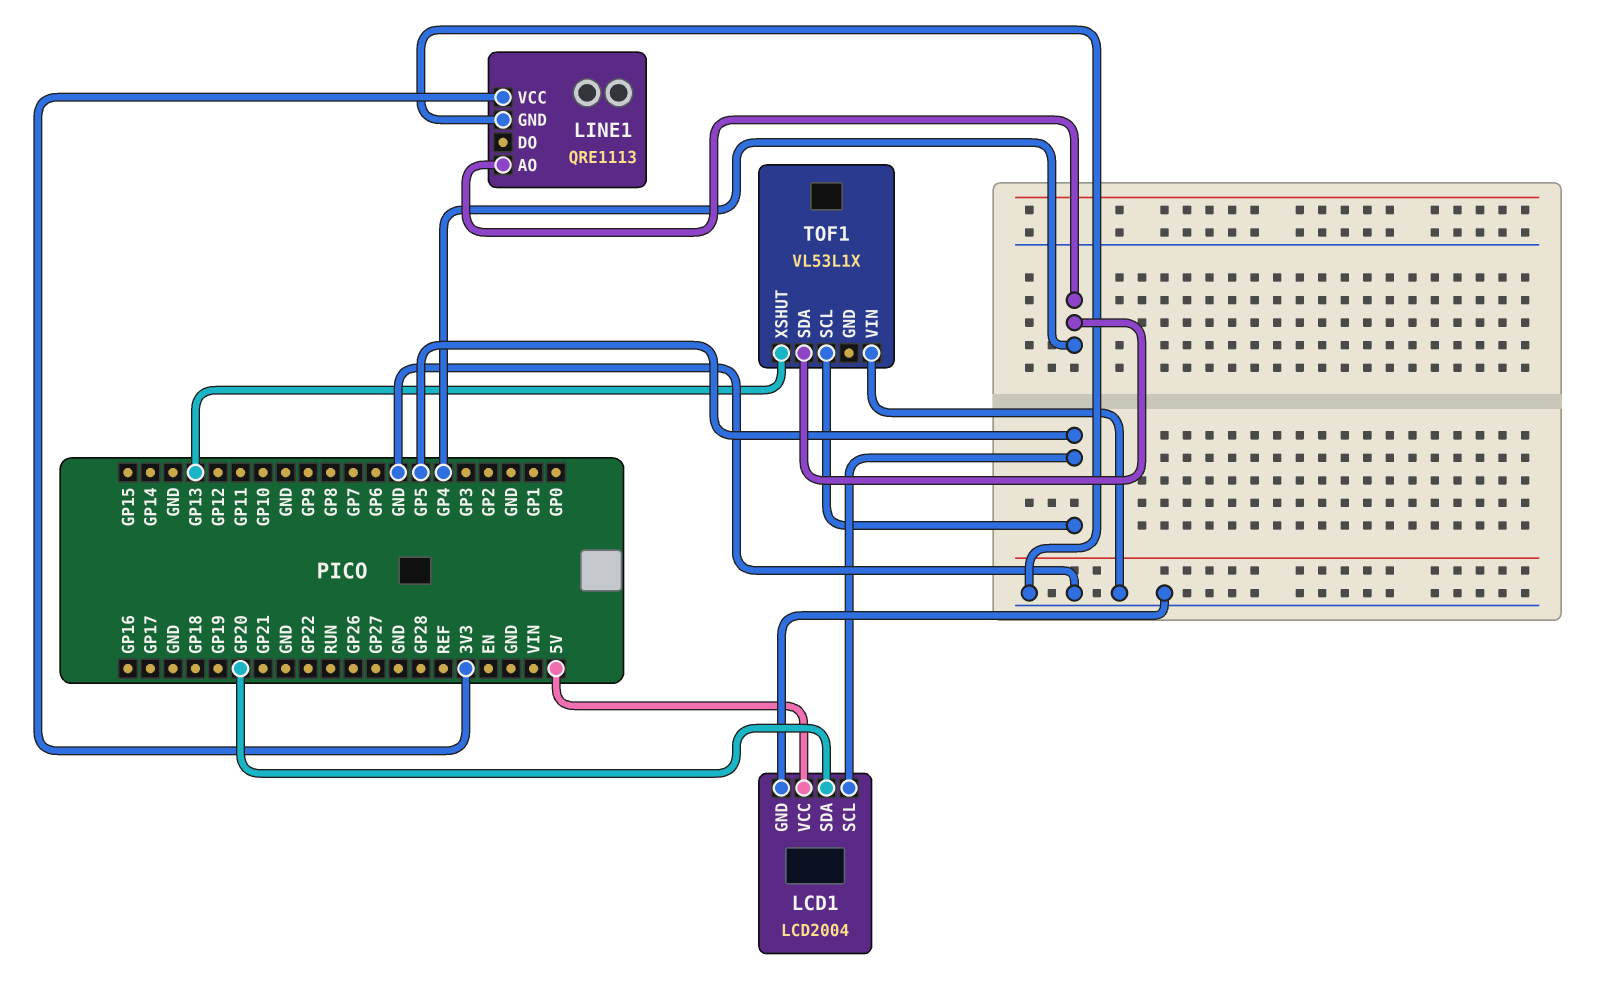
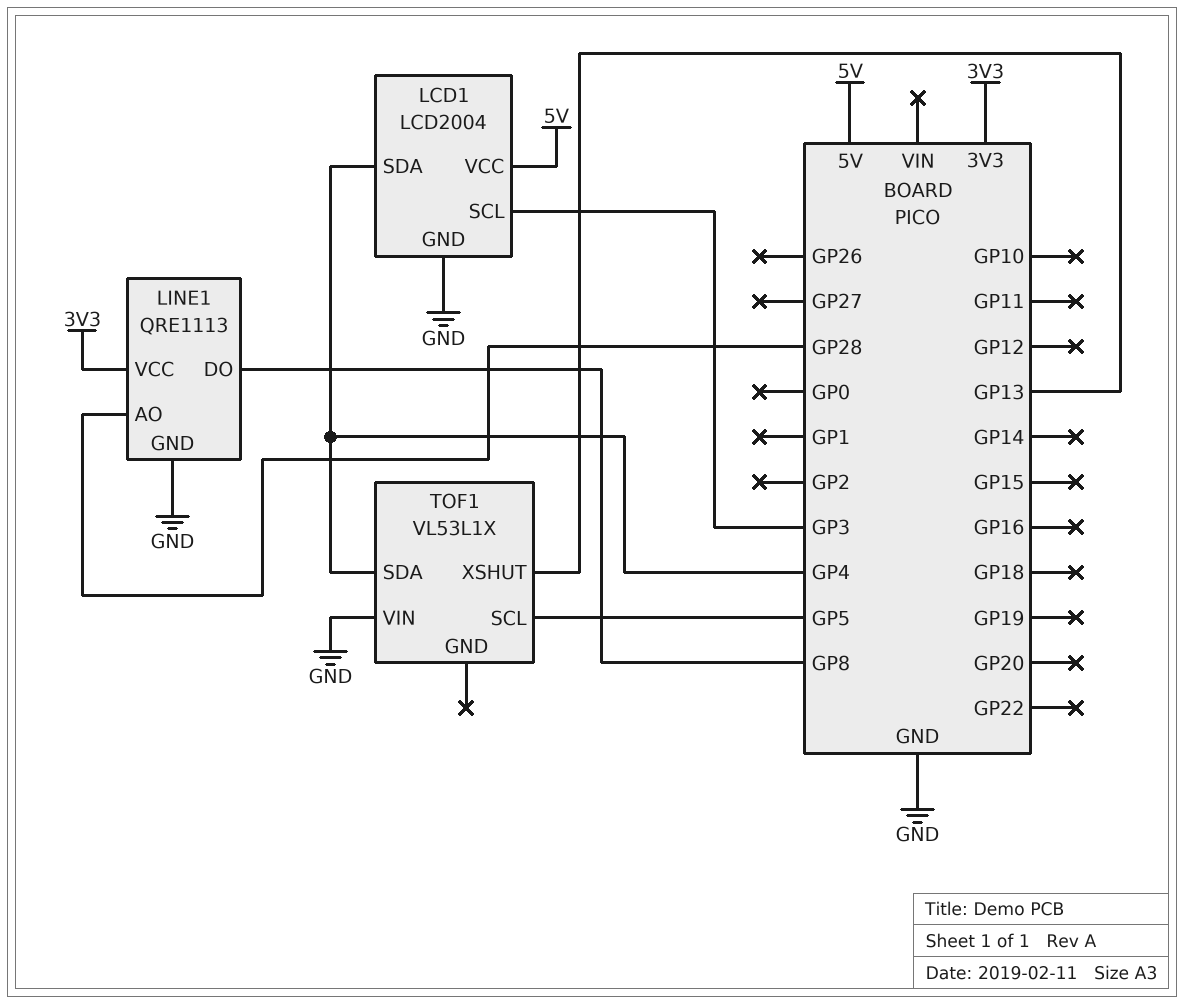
LCD1 pin SCL: GP5 -> GP3
LCD1 pin SDA: GP20 -> GP4
LINE1 pin AO: GP4 -> GP28
LINE1 pin DO: none -> GP8

